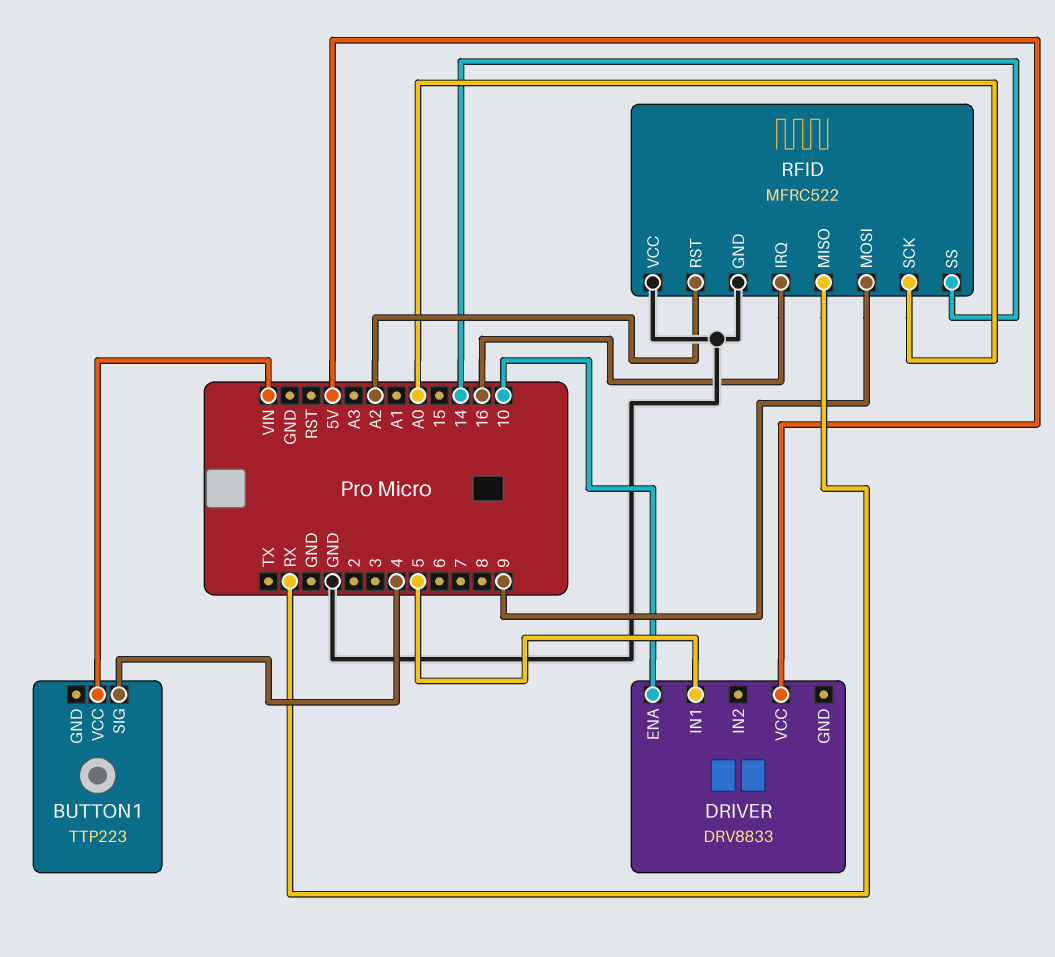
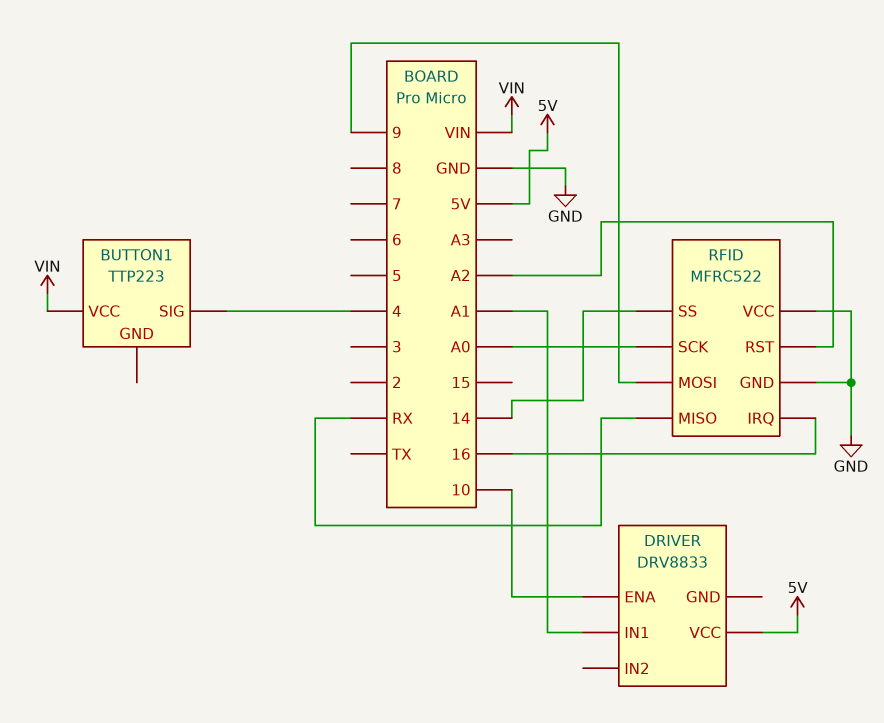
DRIVER pin IN1: 5 -> A1

